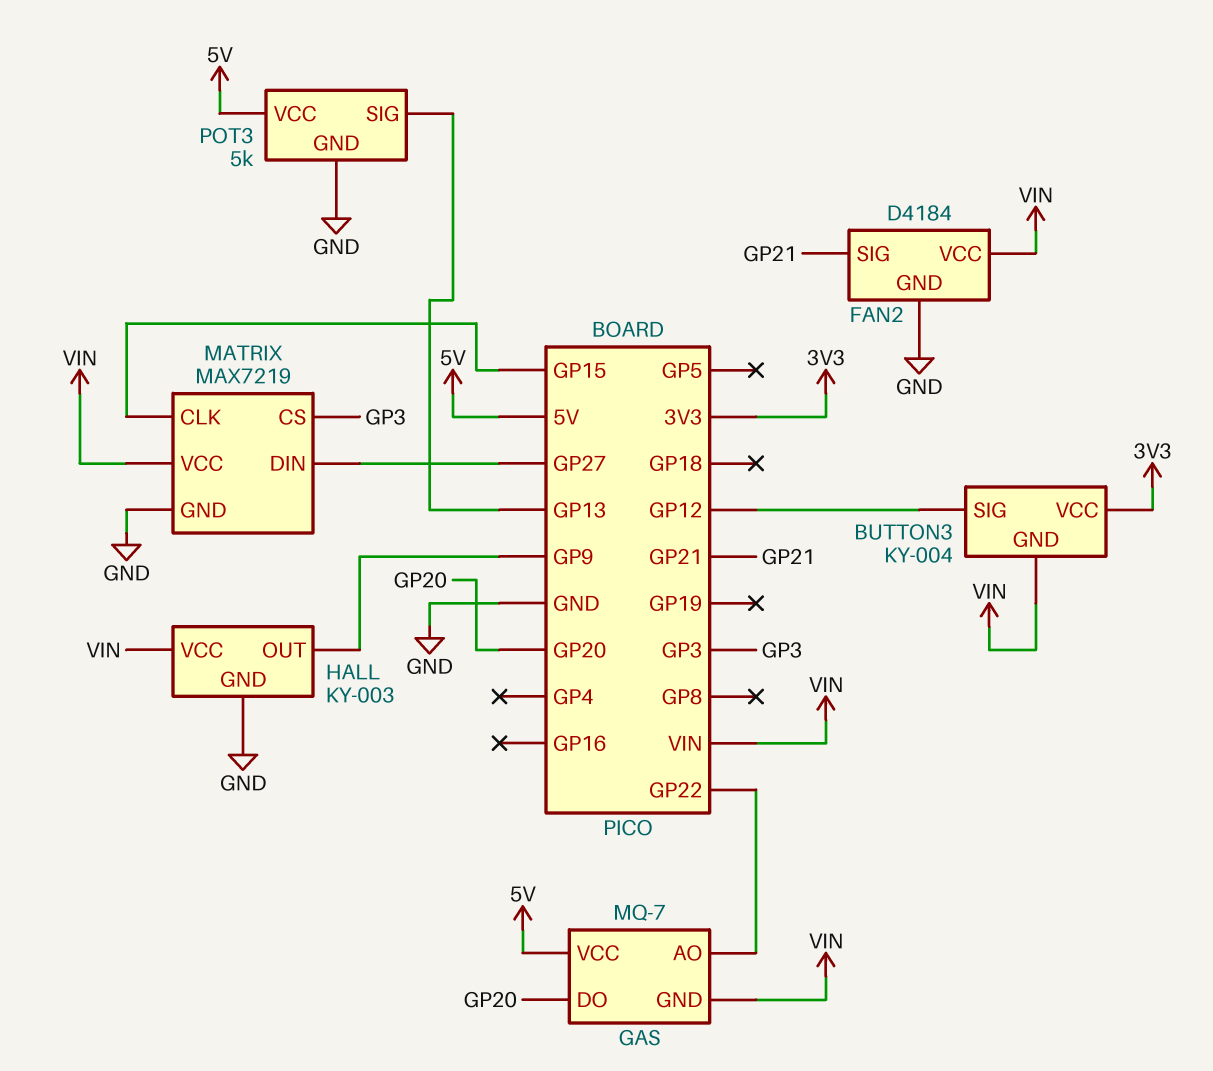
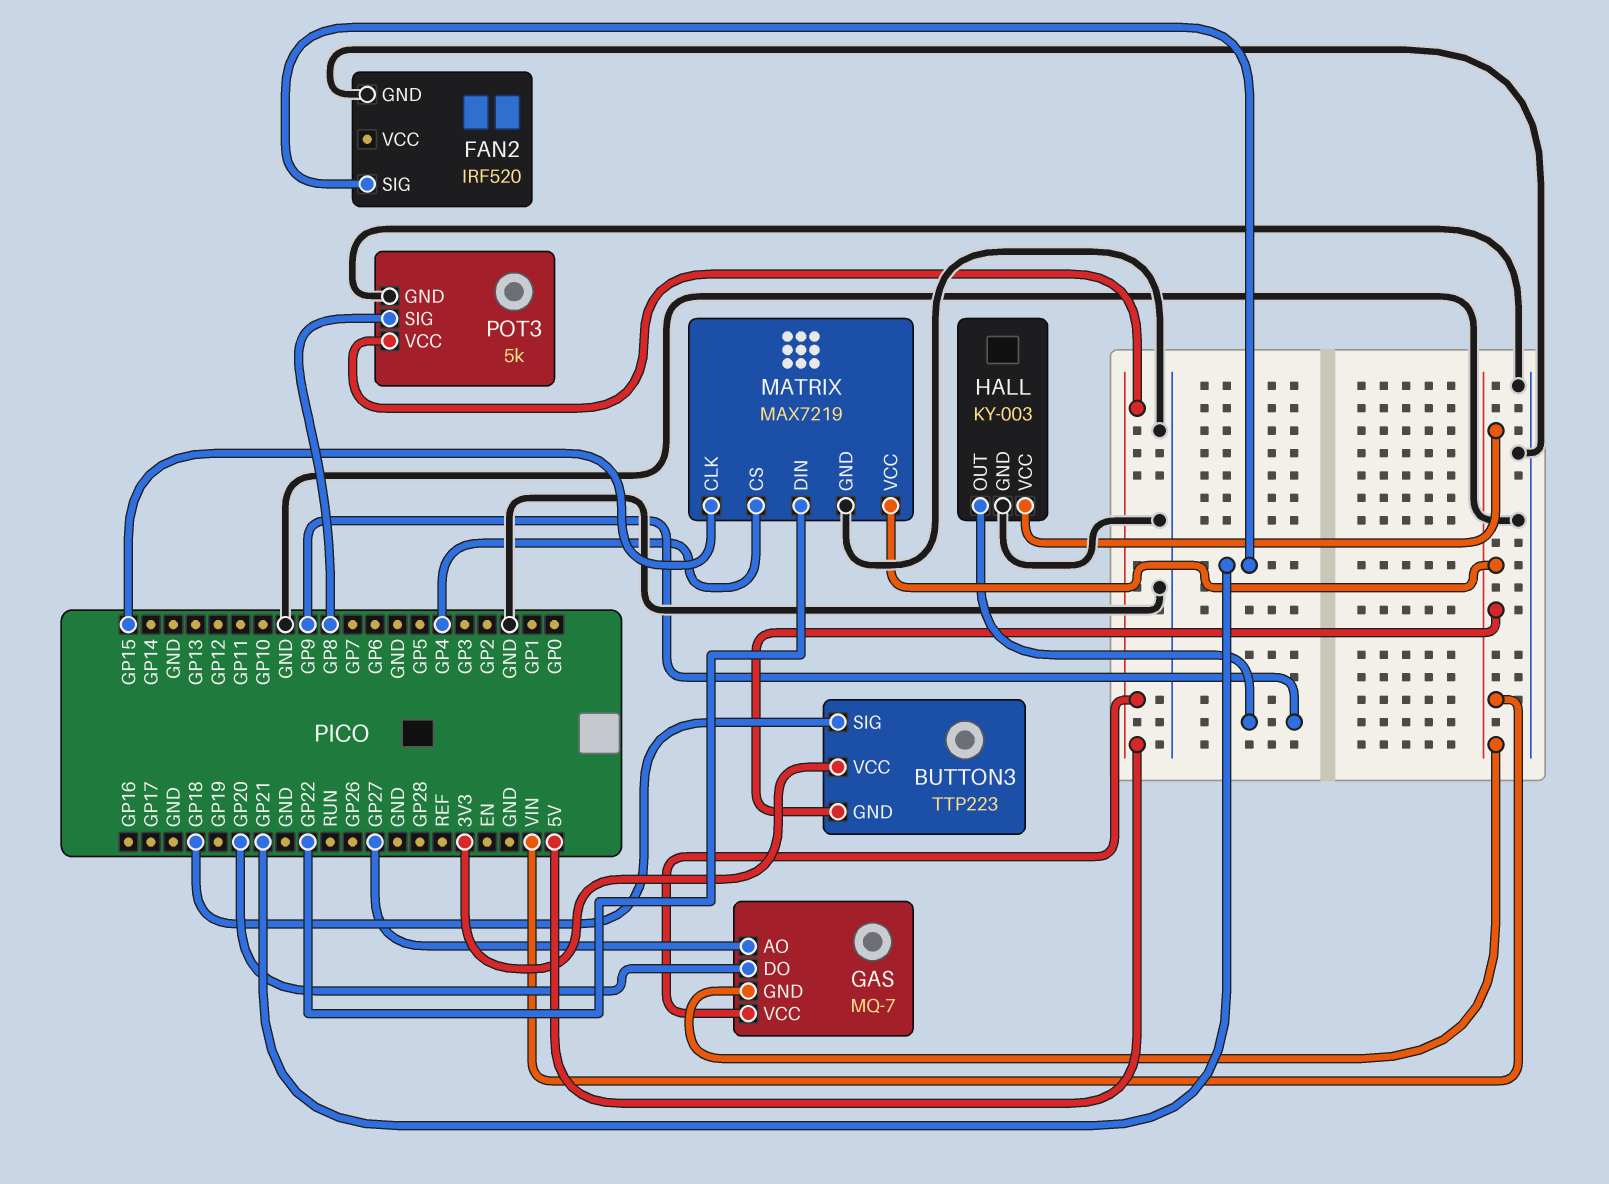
BUTTON3: KY-004 -> TTP223
BUTTON3 pin SIG: GP12 -> GP18
FAN2: D4184 -> IRF520
FAN2 pin VCC: VIN -> none
GAS pin AO: GP22 -> GP27
MATRIX pin CS: GP3 -> GP4
MATRIX pin DIN: GP27 -> GP22
POT3 pin SIG: GP13 -> GP8

